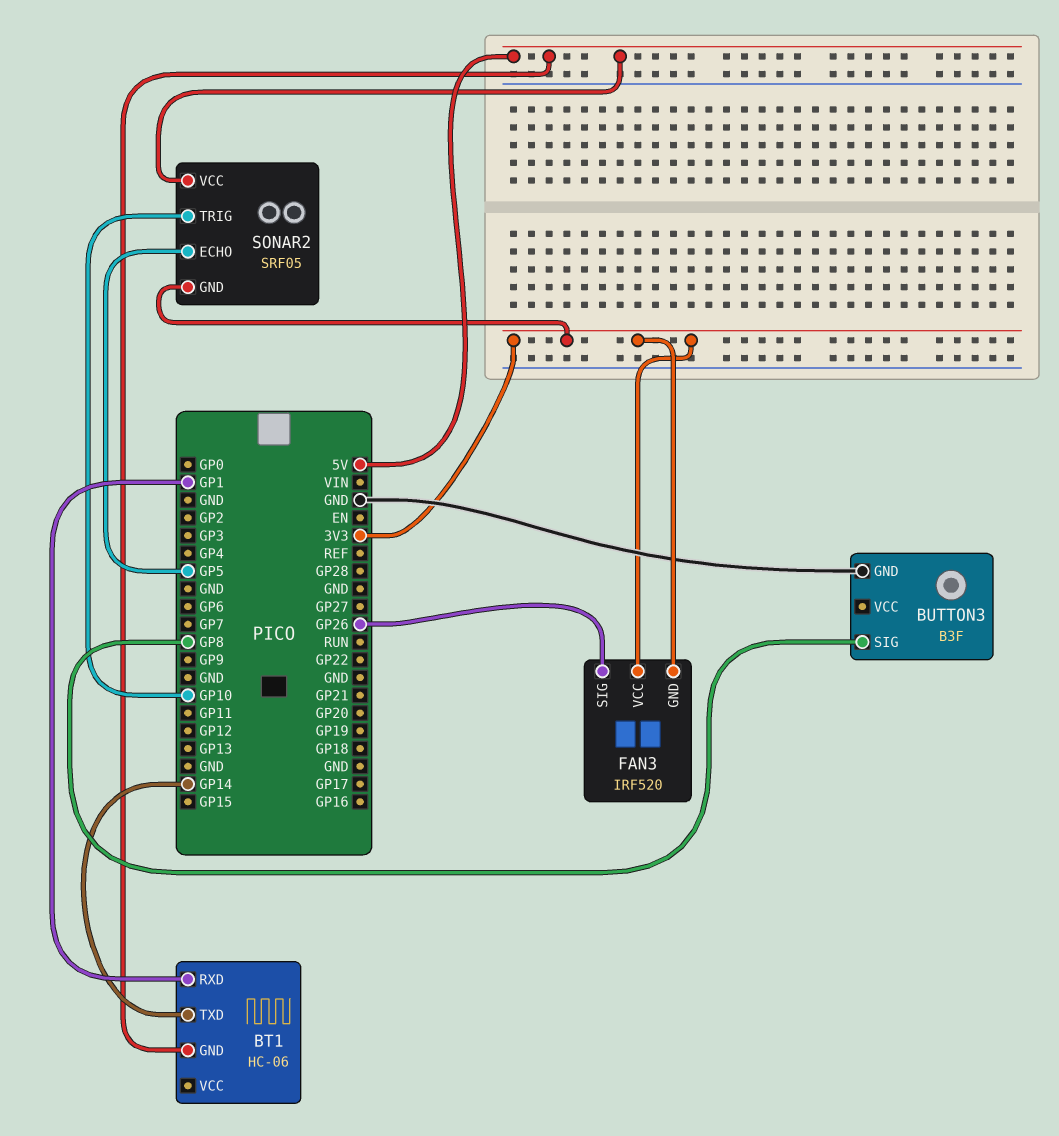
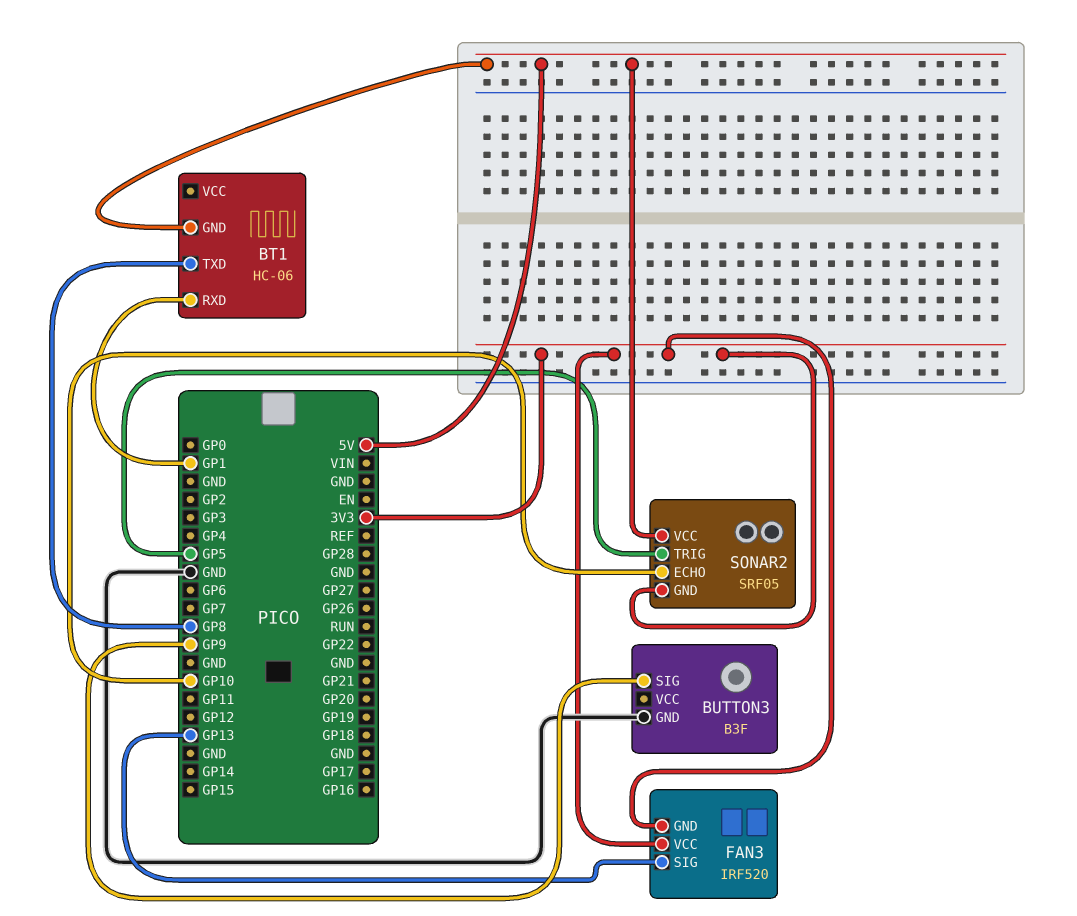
BT1 pin TXD: GP14 -> GP8
BUTTON3 pin SIG: GP8 -> GP9
FAN3 pin SIG: GP26 -> GP13
SONAR2 pin ECHO: GP5 -> GP10
SONAR2 pin TRIG: GP10 -> GP5

